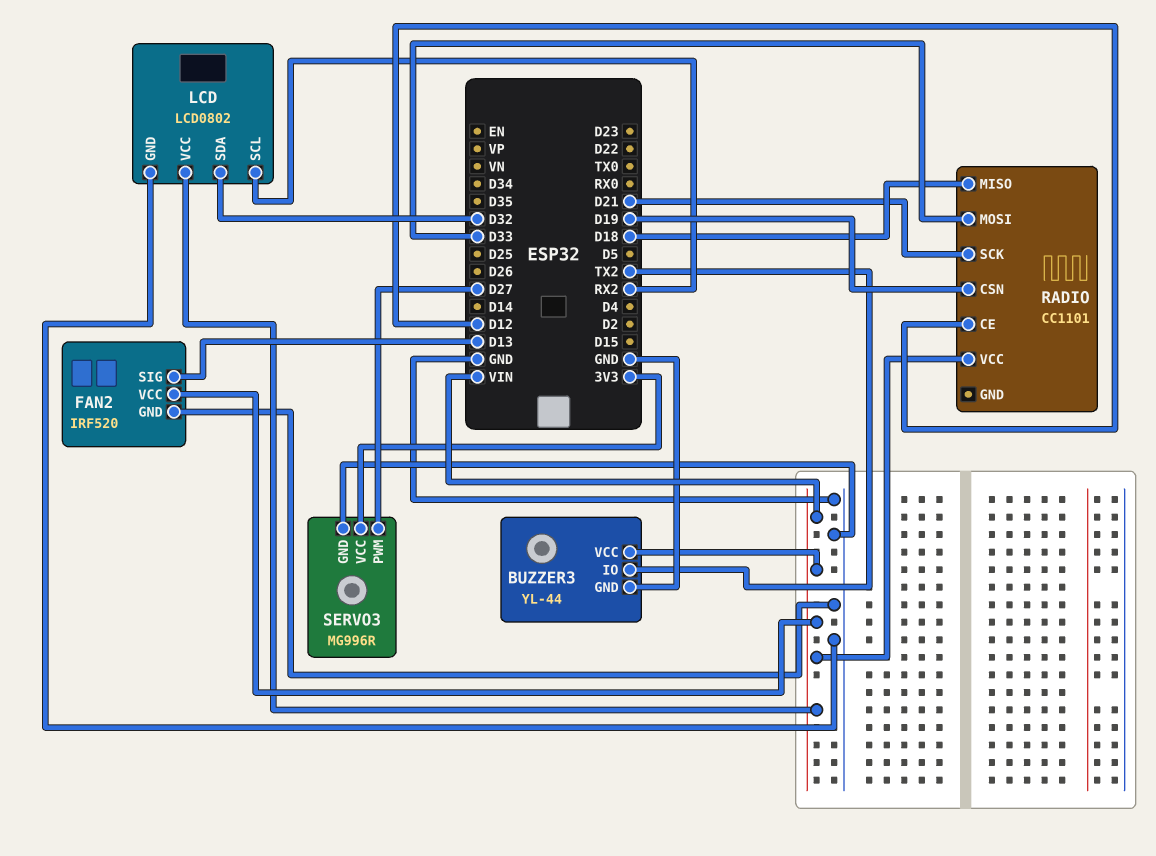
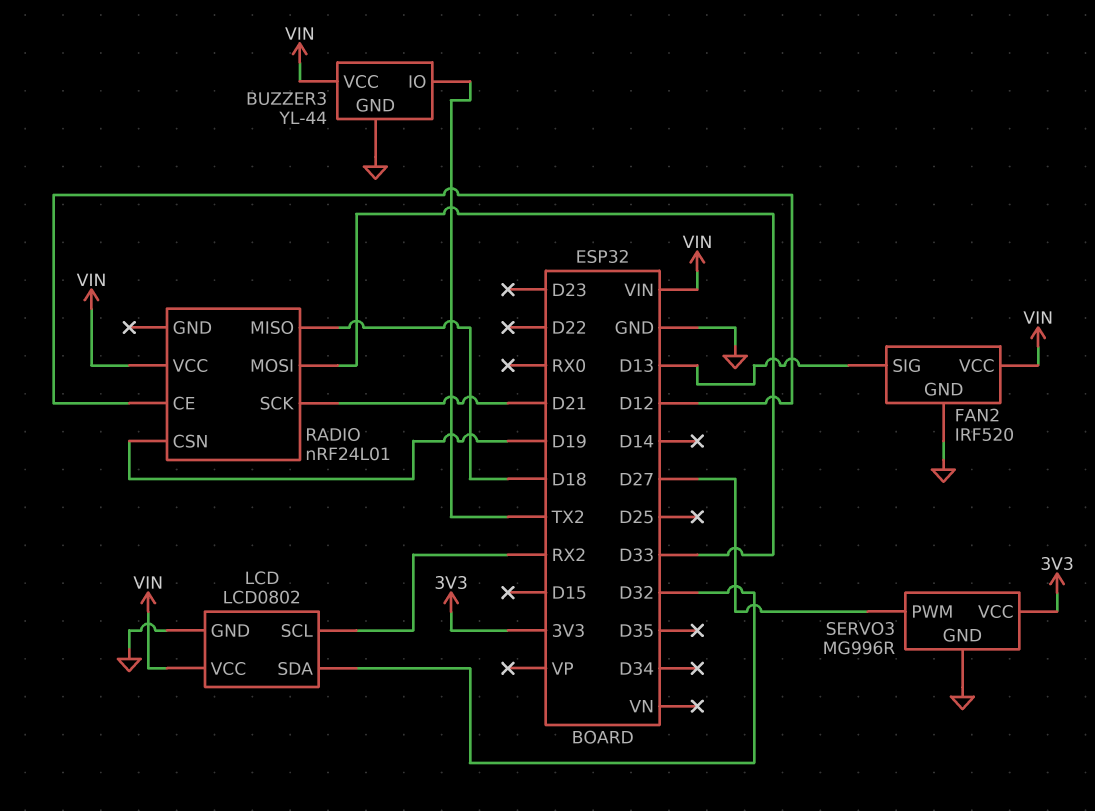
RADIO: CC1101 -> nRF24L01

